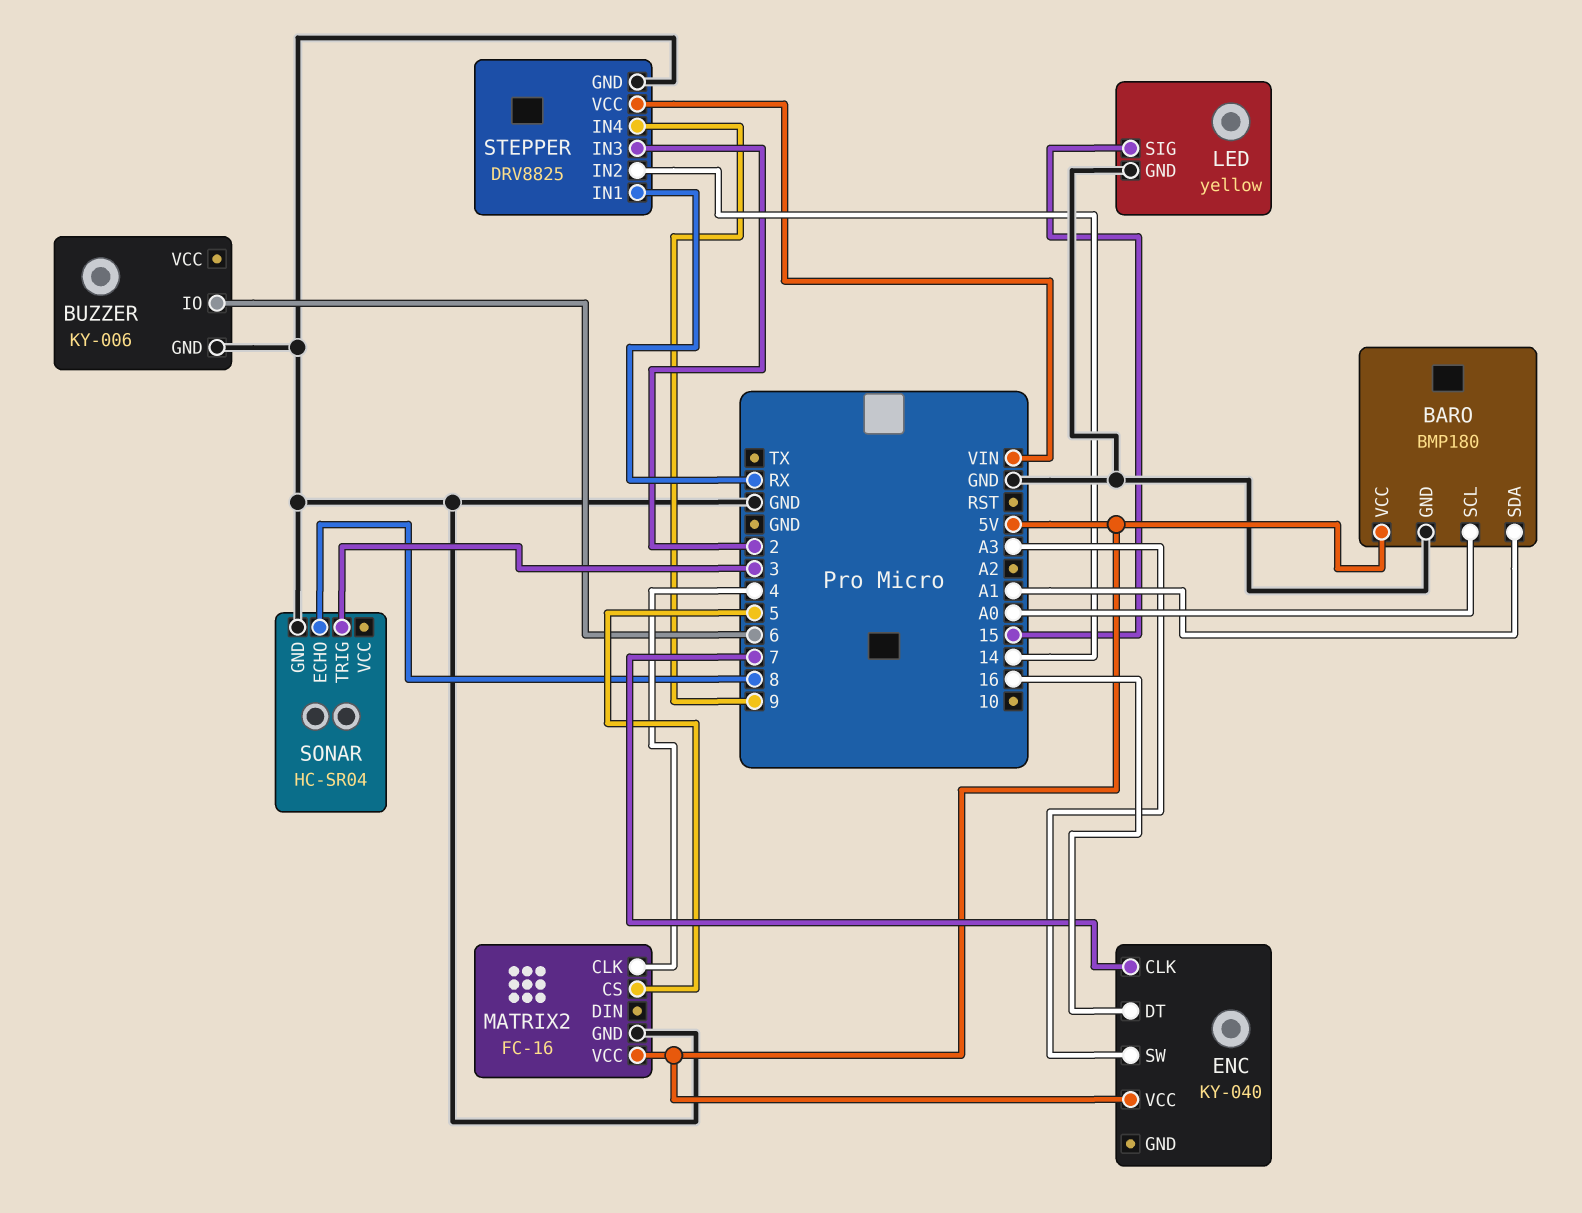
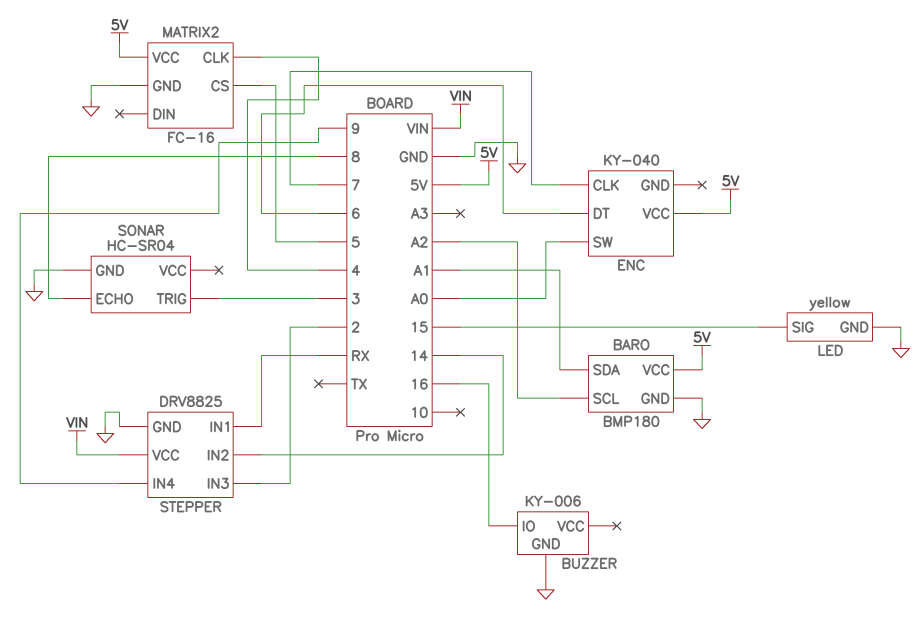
BARO pin SCL: A0 -> A2
BUZZER pin IO: 6 -> 16
ENC pin DT: 16 -> 6
ENC pin SW: A3 -> A0

